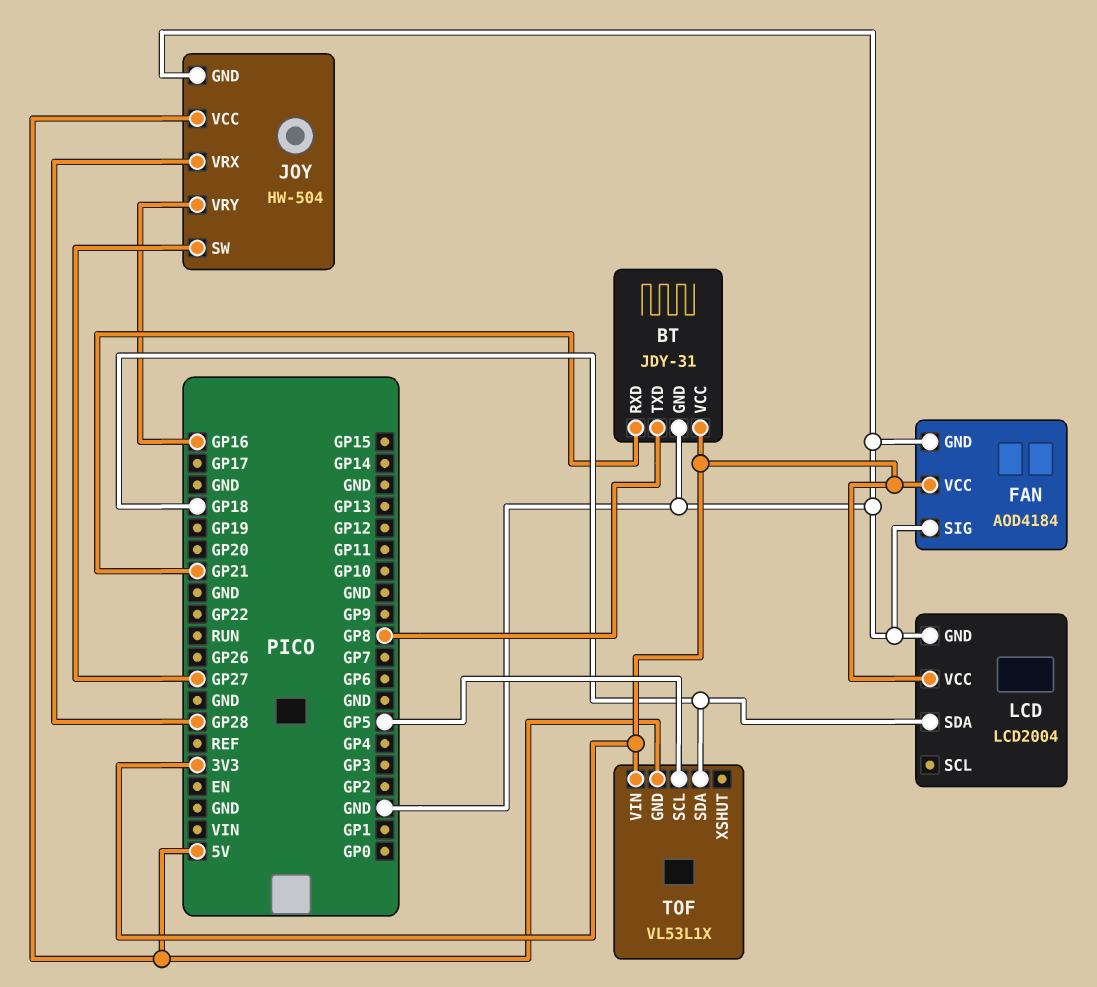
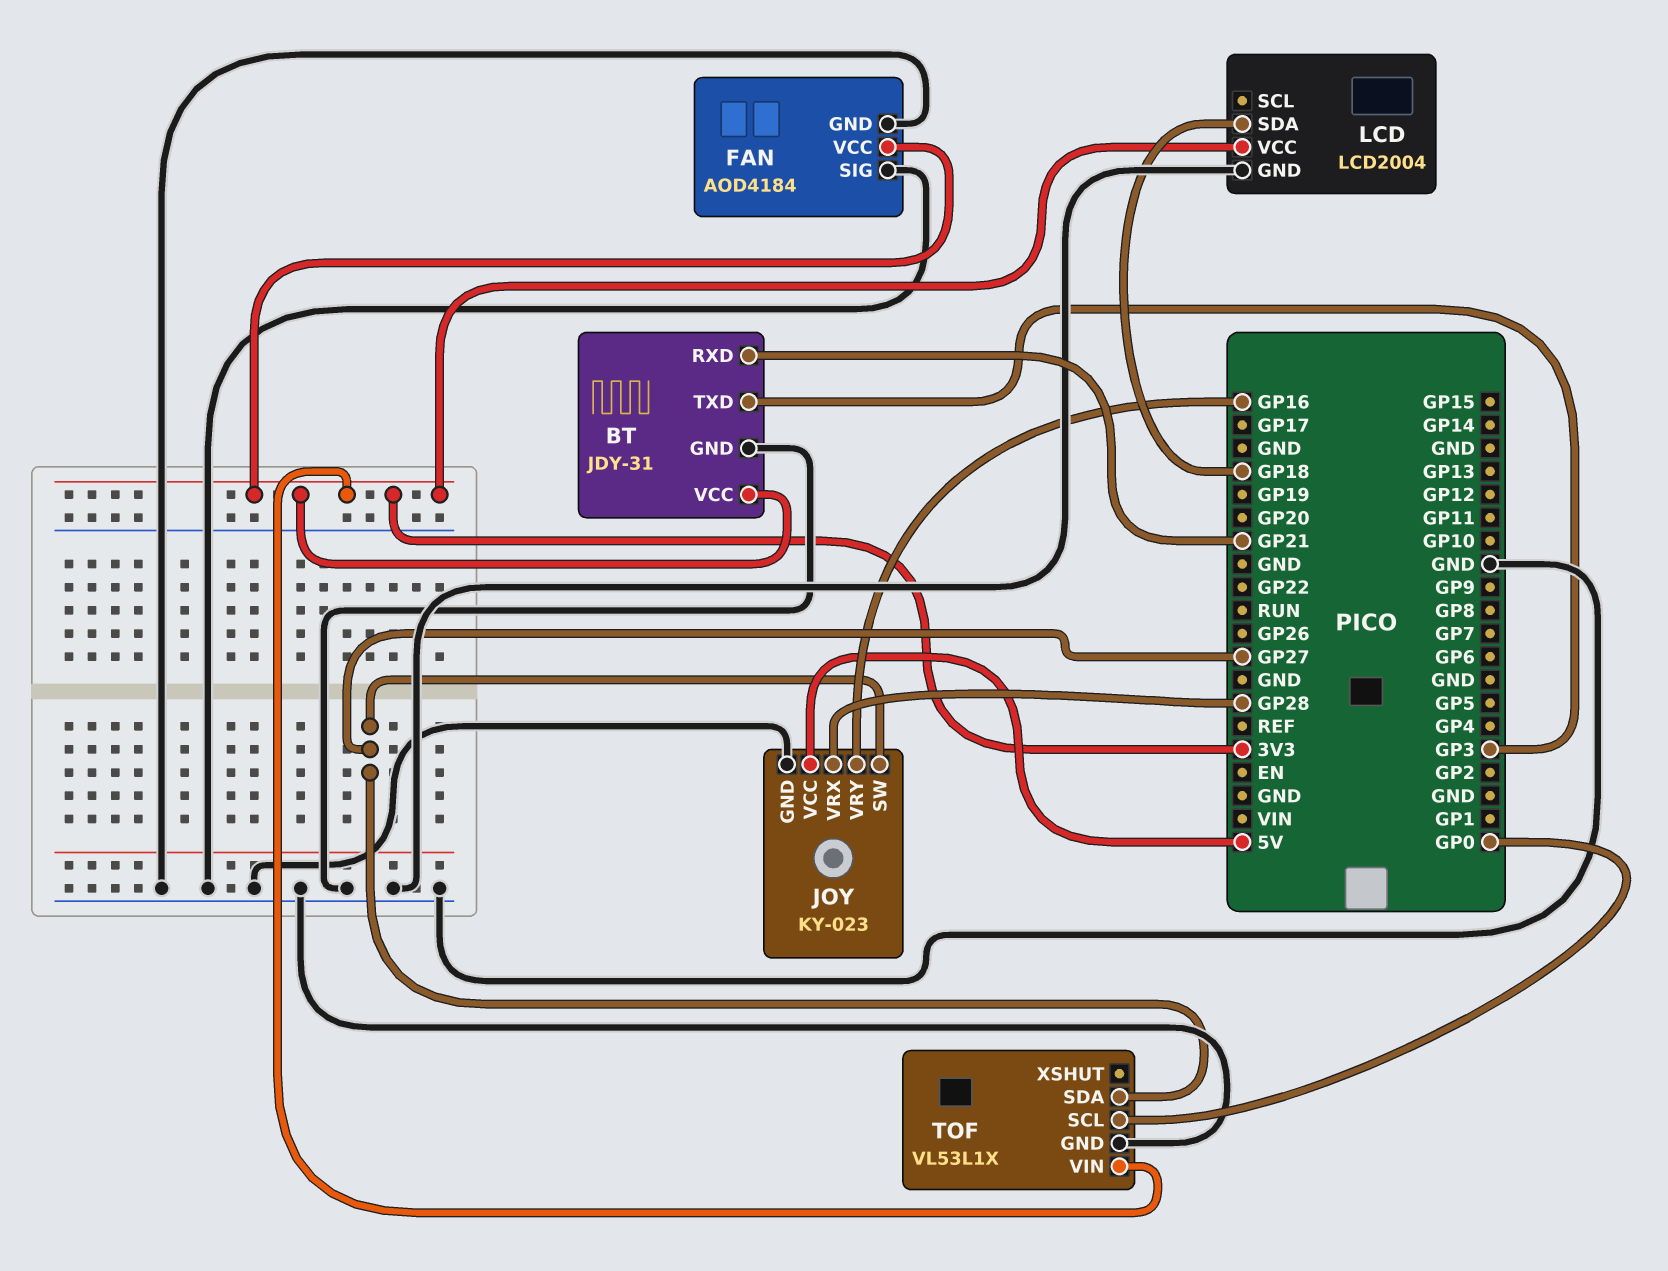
BT pin TXD: GP8 -> GP3
JOY: HW-504 -> KY-023
TOF pin GND: 5V -> GND
TOF pin SCL: GP5 -> GP0
TOF pin SDA: GP18 -> GP27

